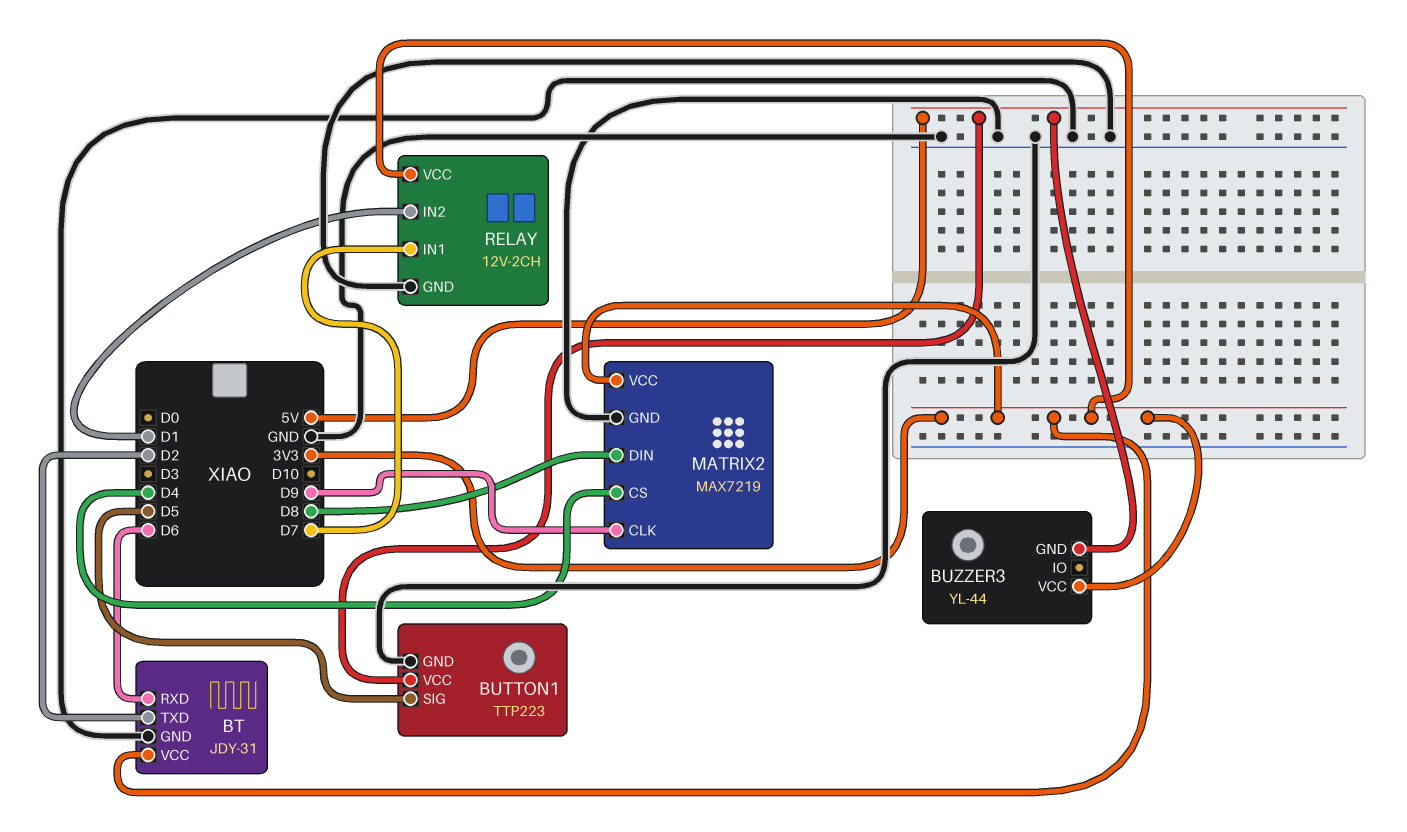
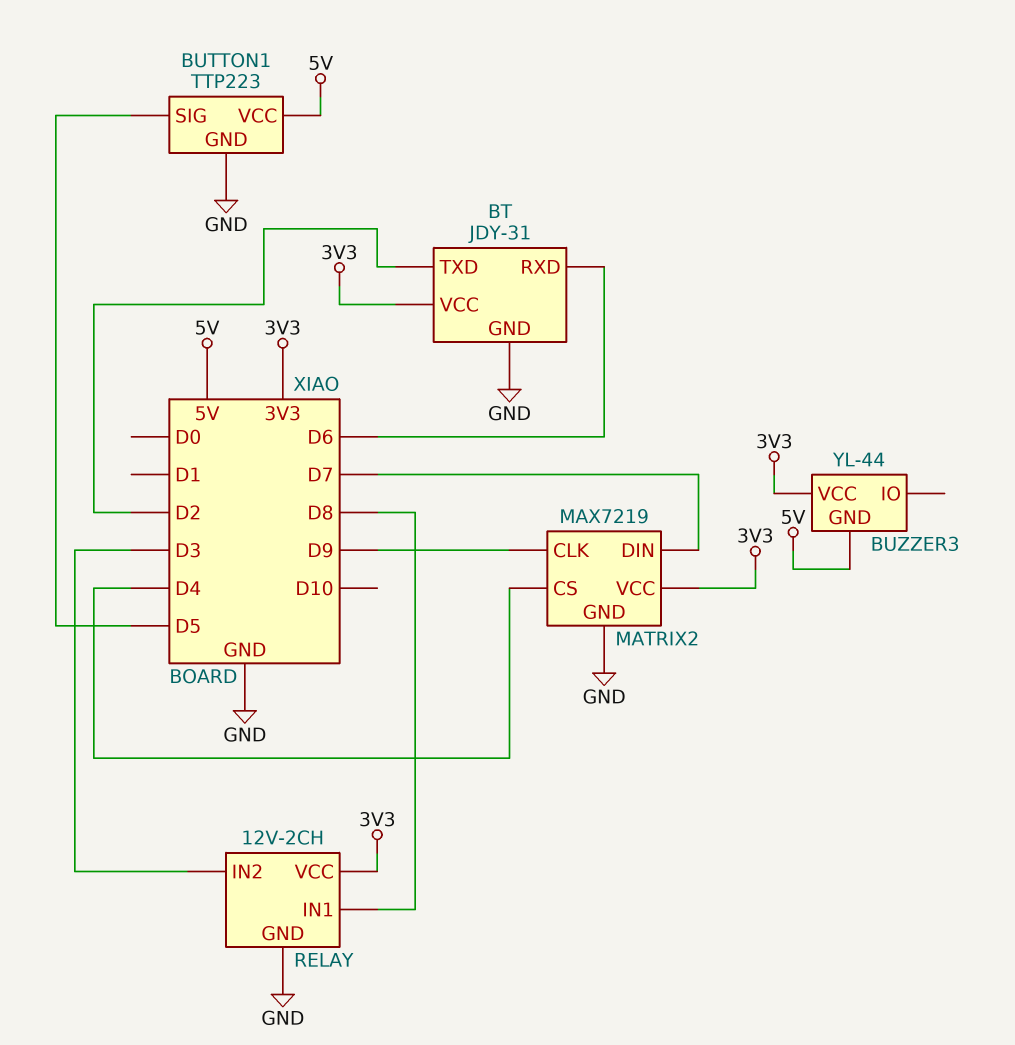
MATRIX2 pin DIN: D8 -> D7
RELAY pin IN1: D7 -> D8
RELAY pin IN2: D1 -> D3

